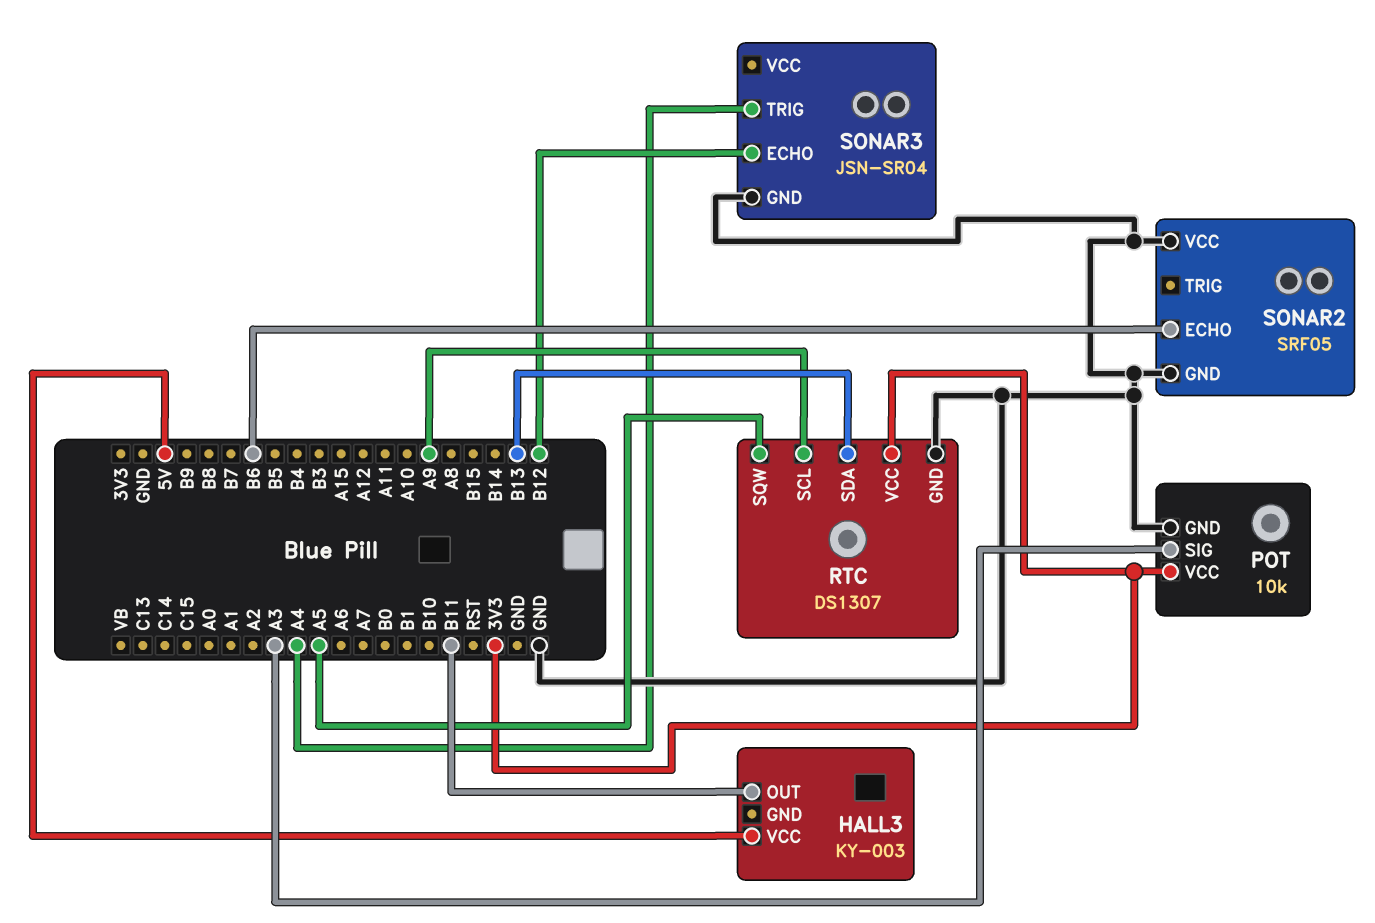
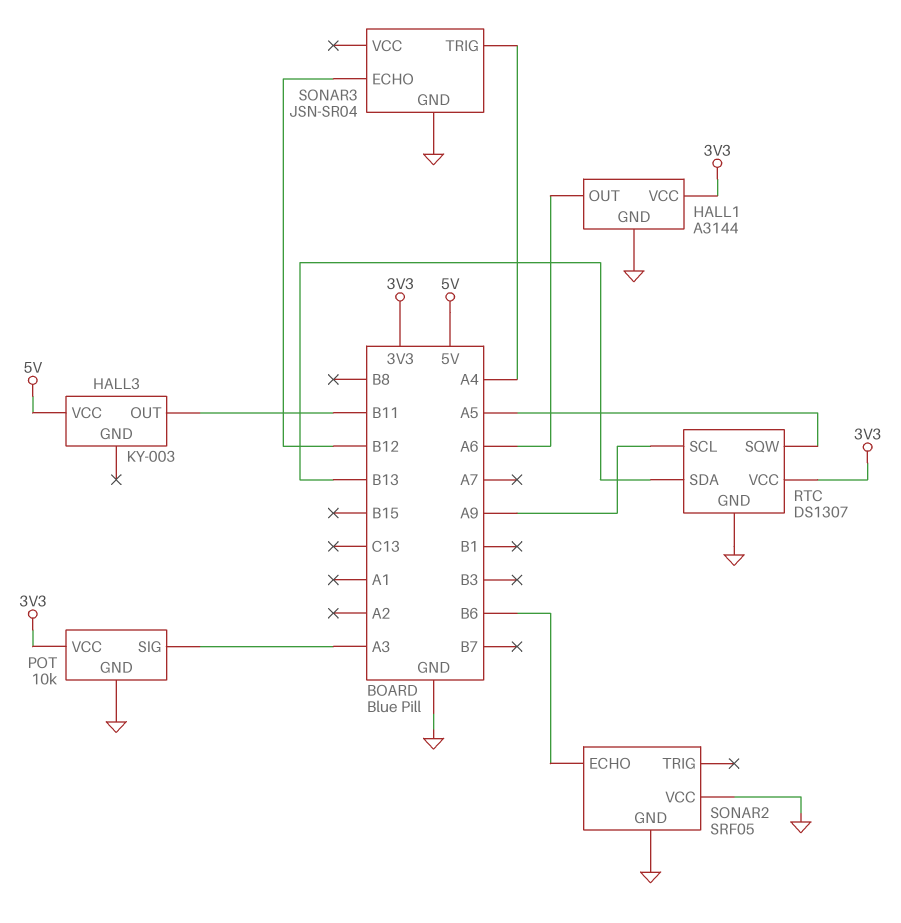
HALL1: none -> A3144
HALL1 pin GND: none -> GND
HALL1 pin OUT: none -> A6
HALL1 pin VCC: none -> 3V3

